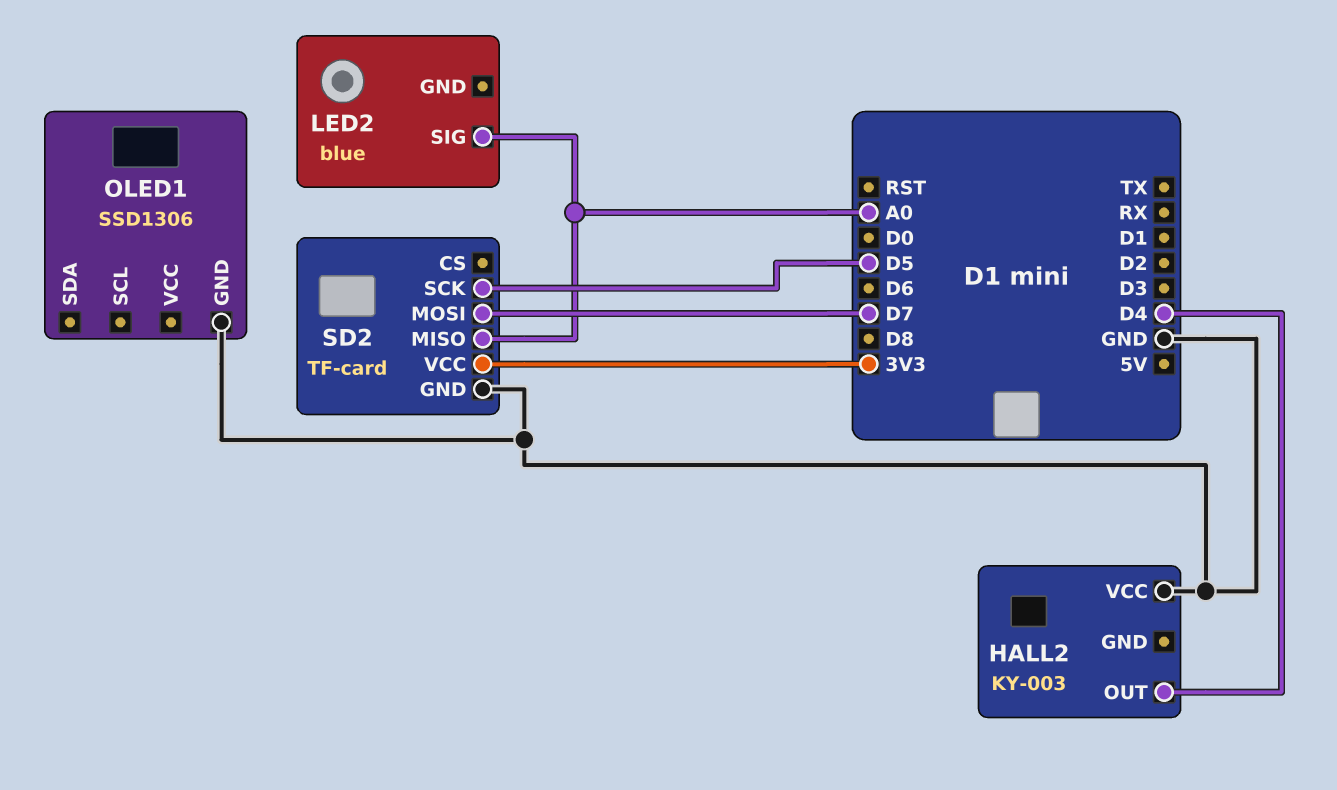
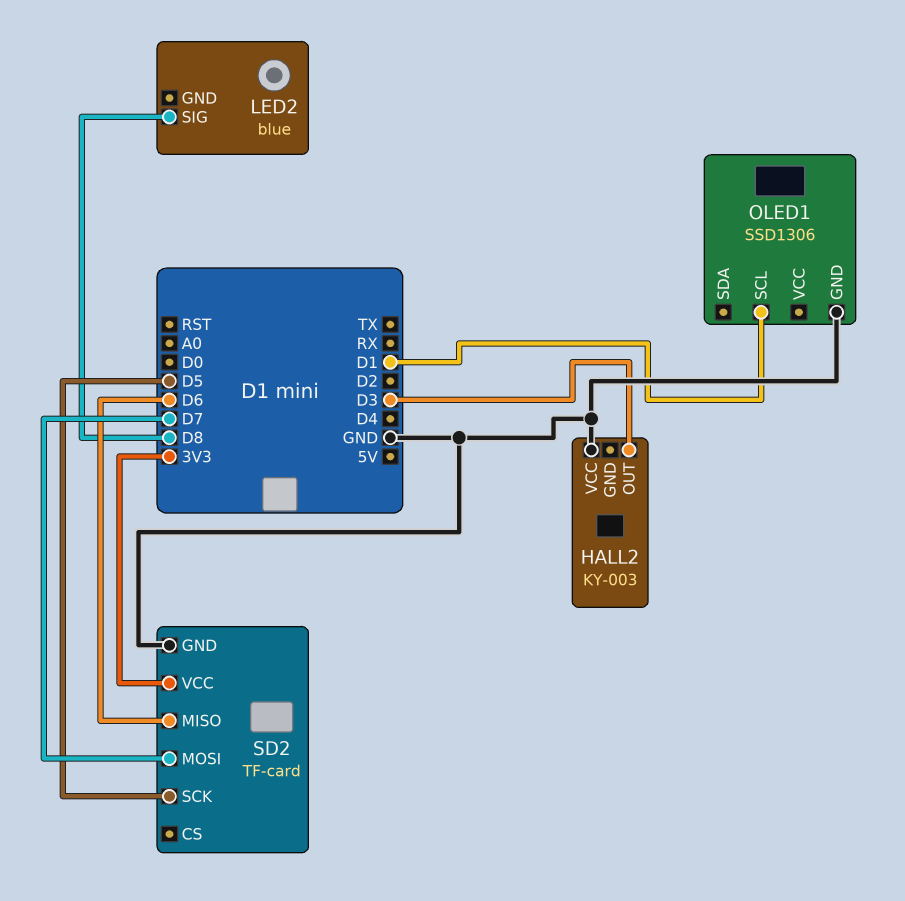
HALL2 pin OUT: D4 -> D3
LED2 pin SIG: A0 -> D8
OLED1 pin SCL: none -> D1
SD2 pin MISO: A0 -> D6

